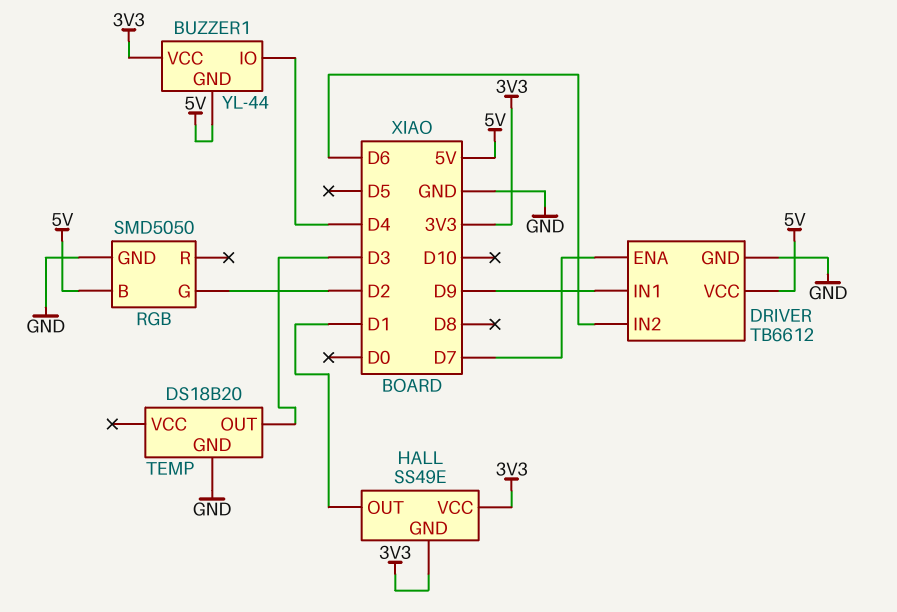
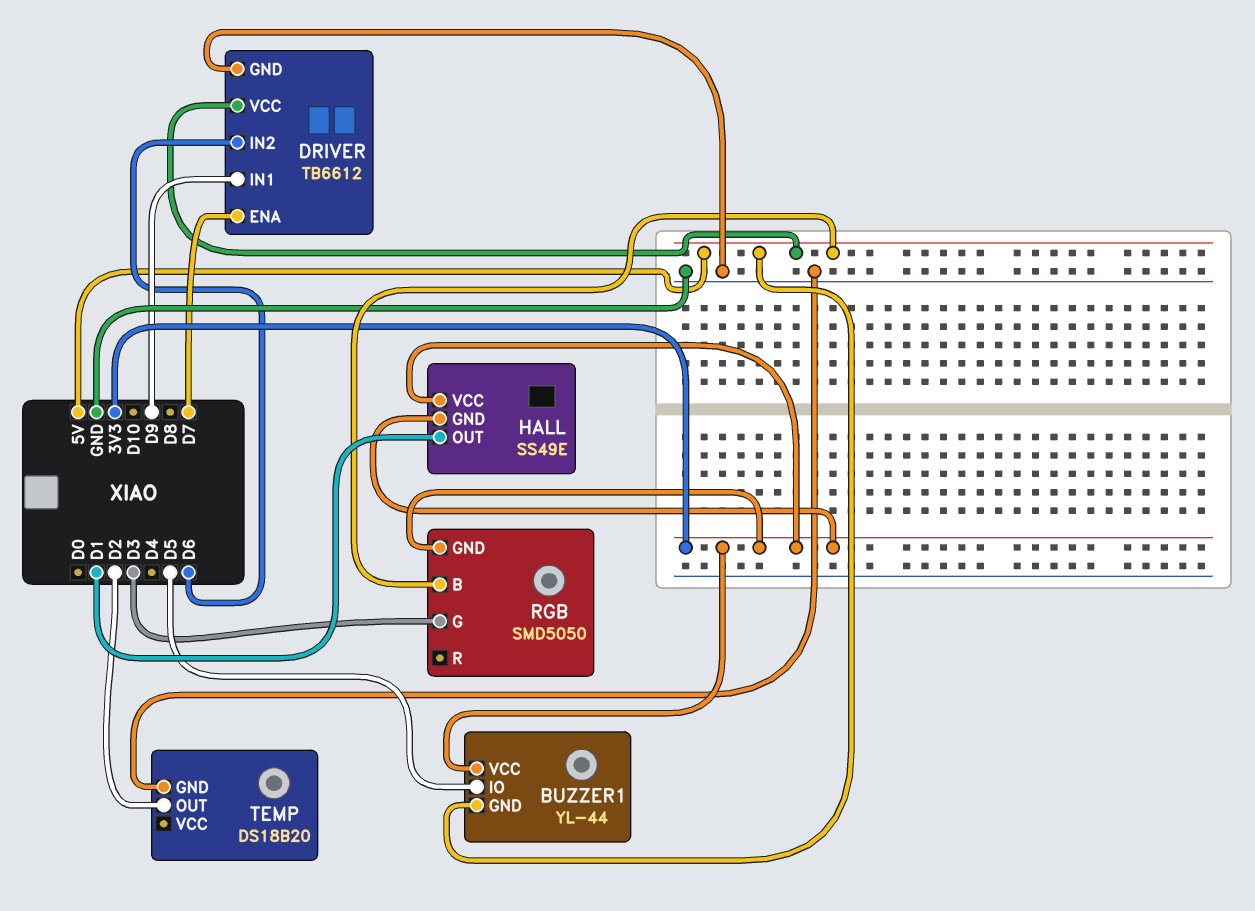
BUZZER1 pin IO: D4 -> D5
RGB pin G: D2 -> D3
RGB pin GND: GND -> 3V3
TEMP pin OUT: D3 -> D2

